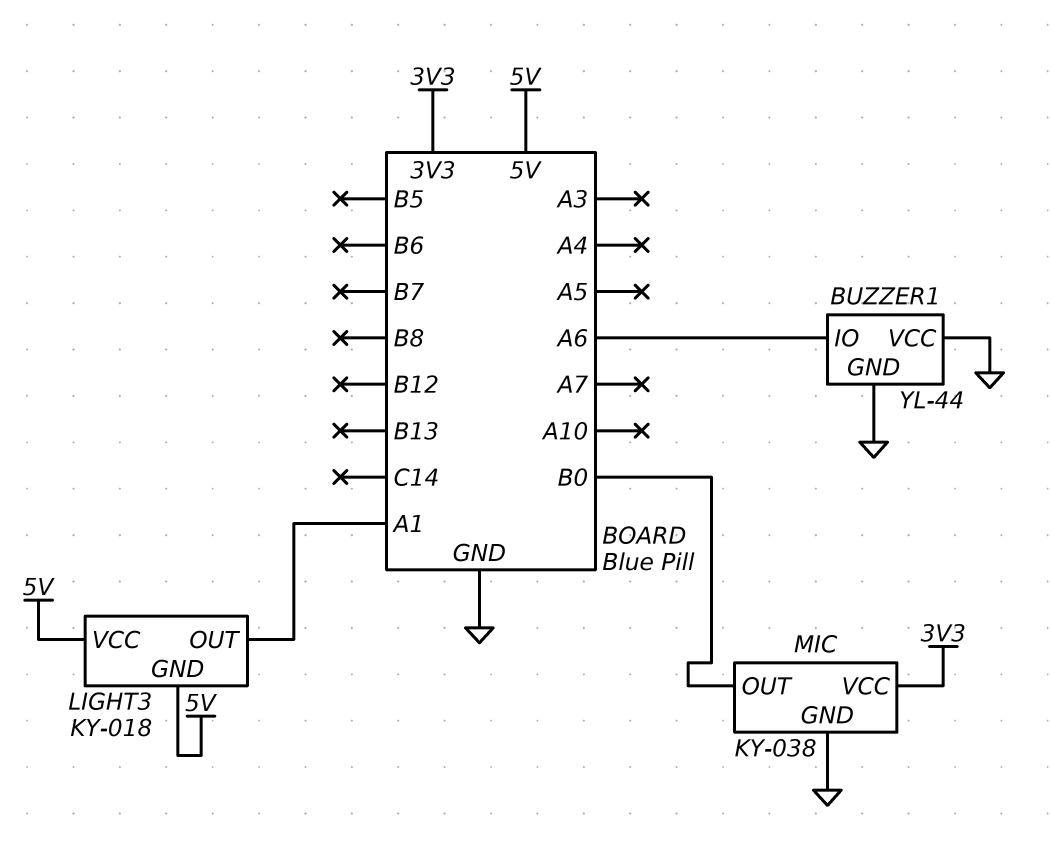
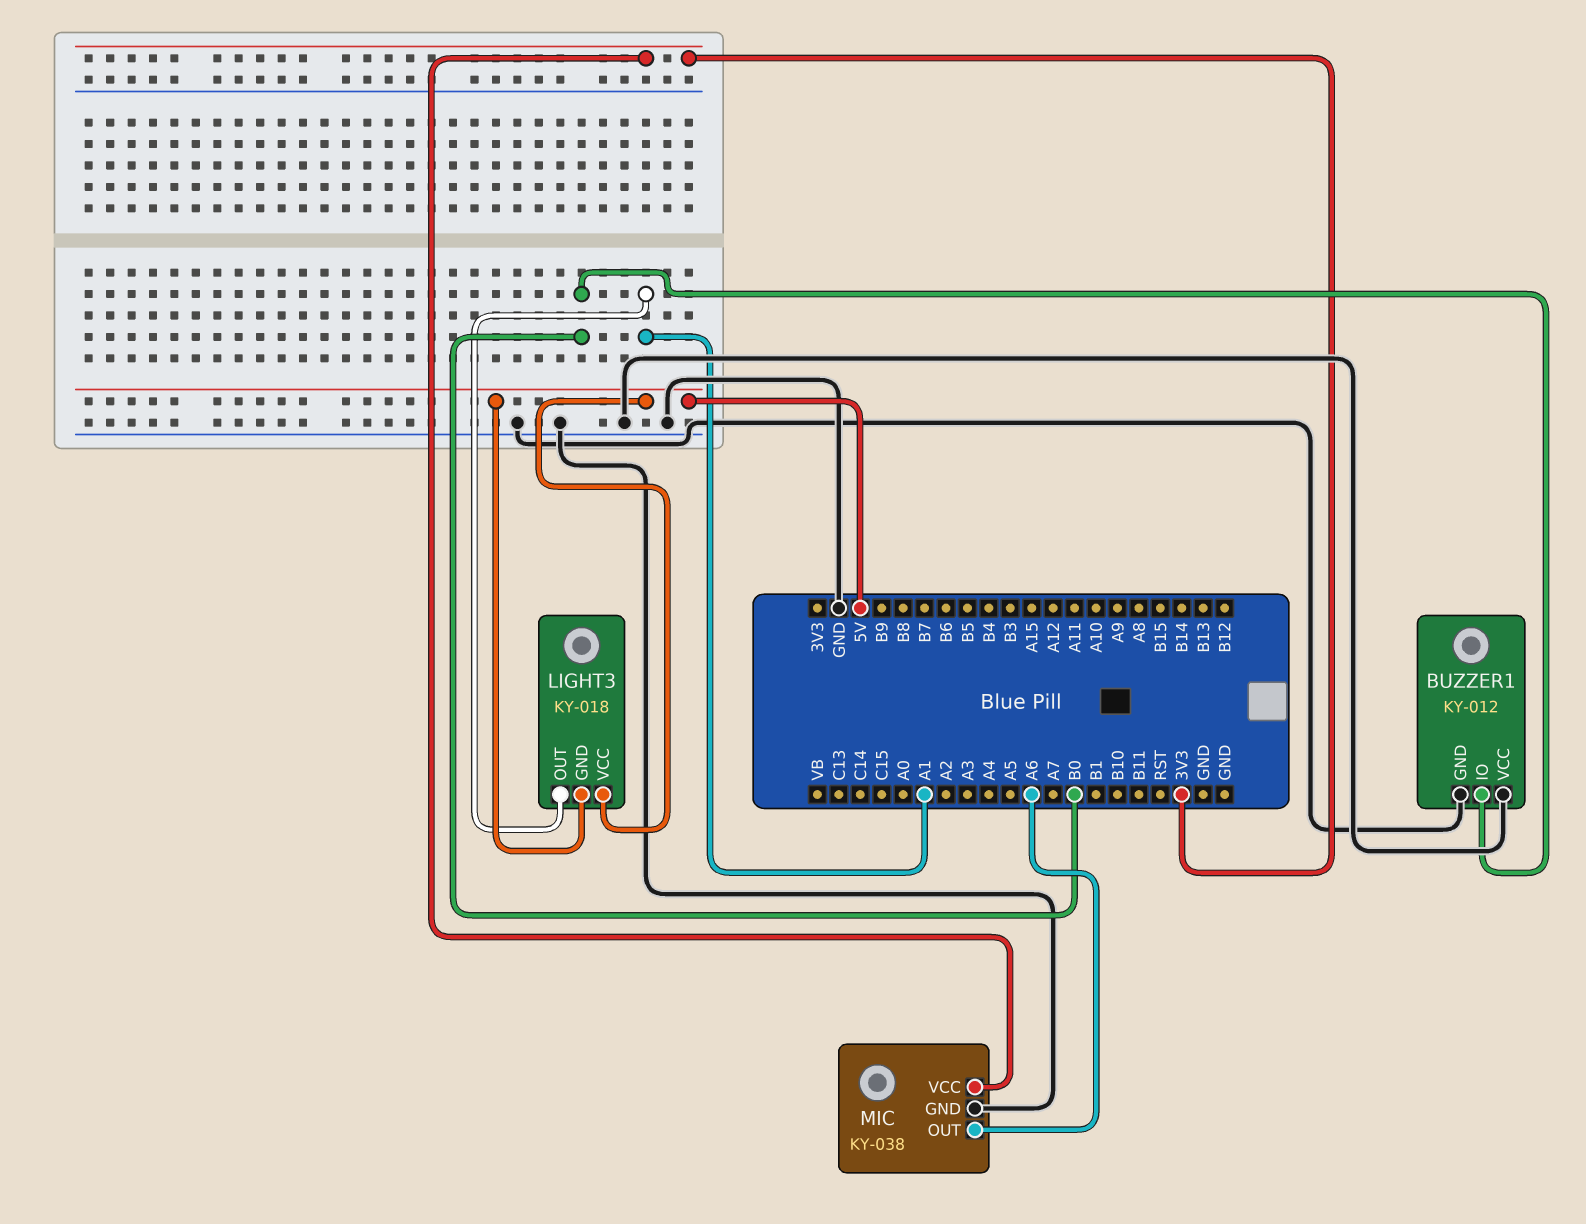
BUZZER1: YL-44 -> KY-012
BUZZER1 pin IO: A6 -> B0
MIC pin OUT: B0 -> A6

